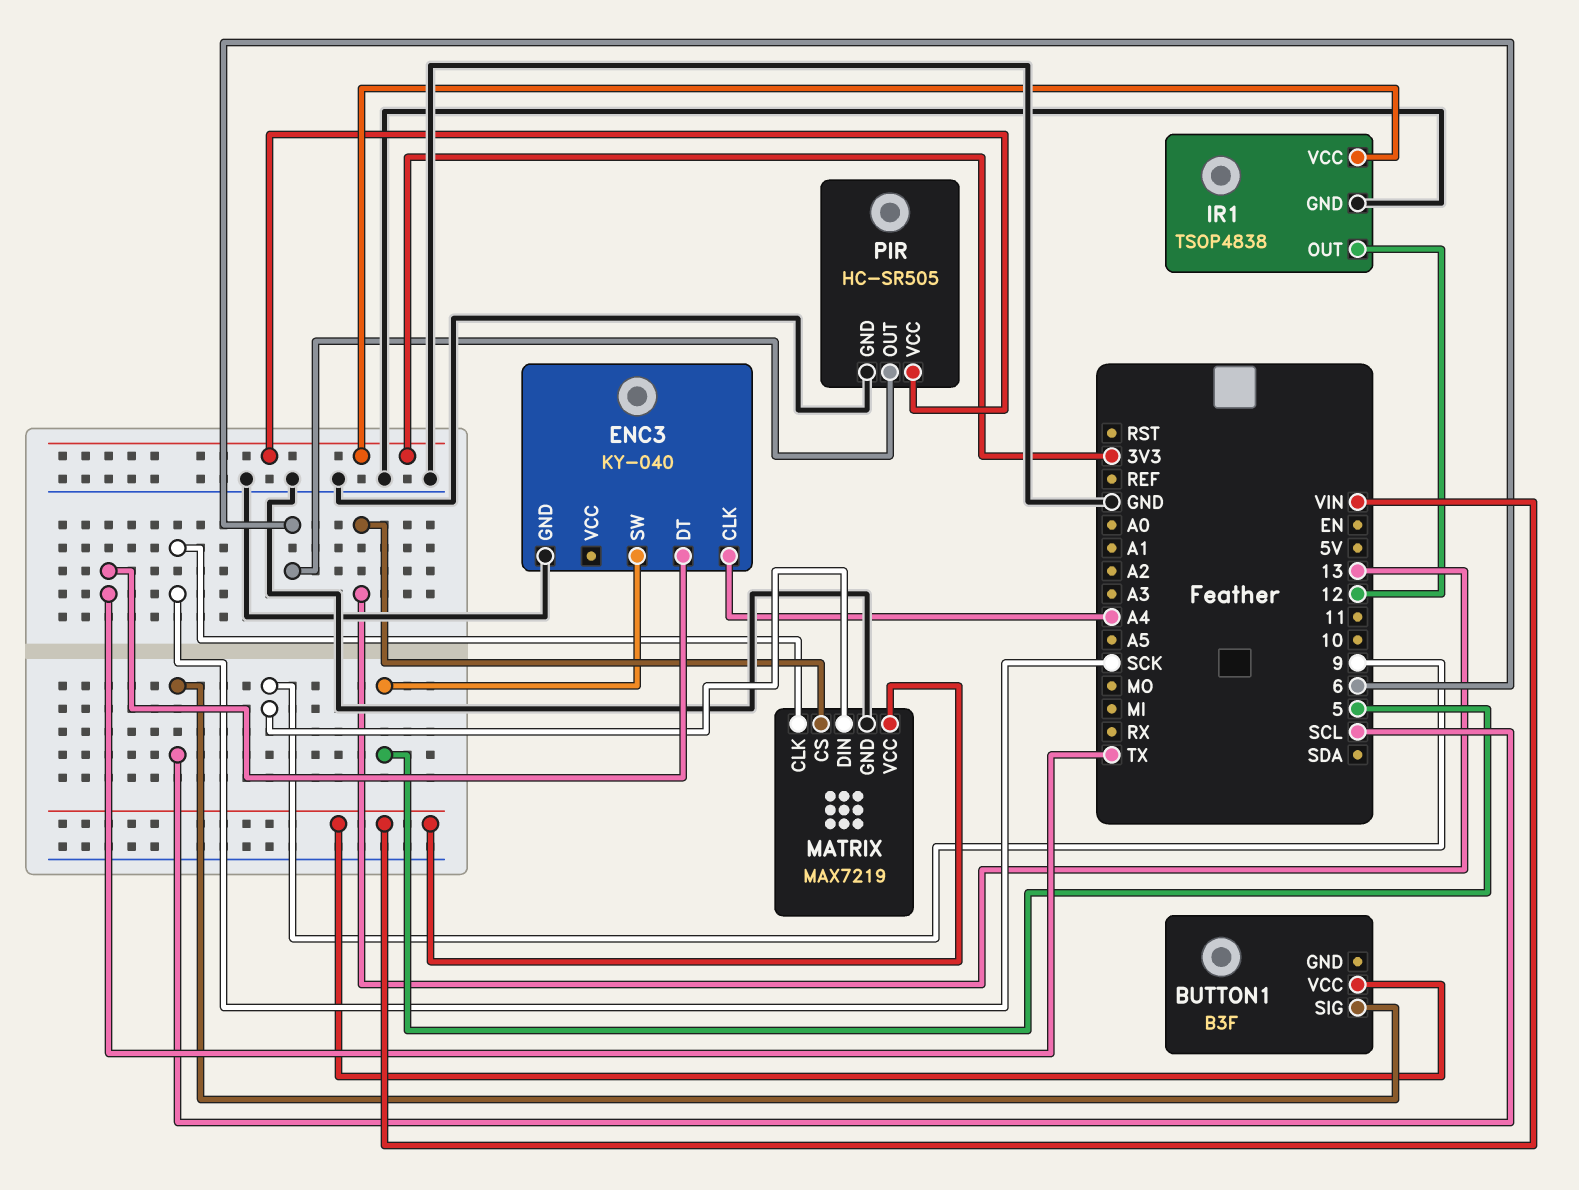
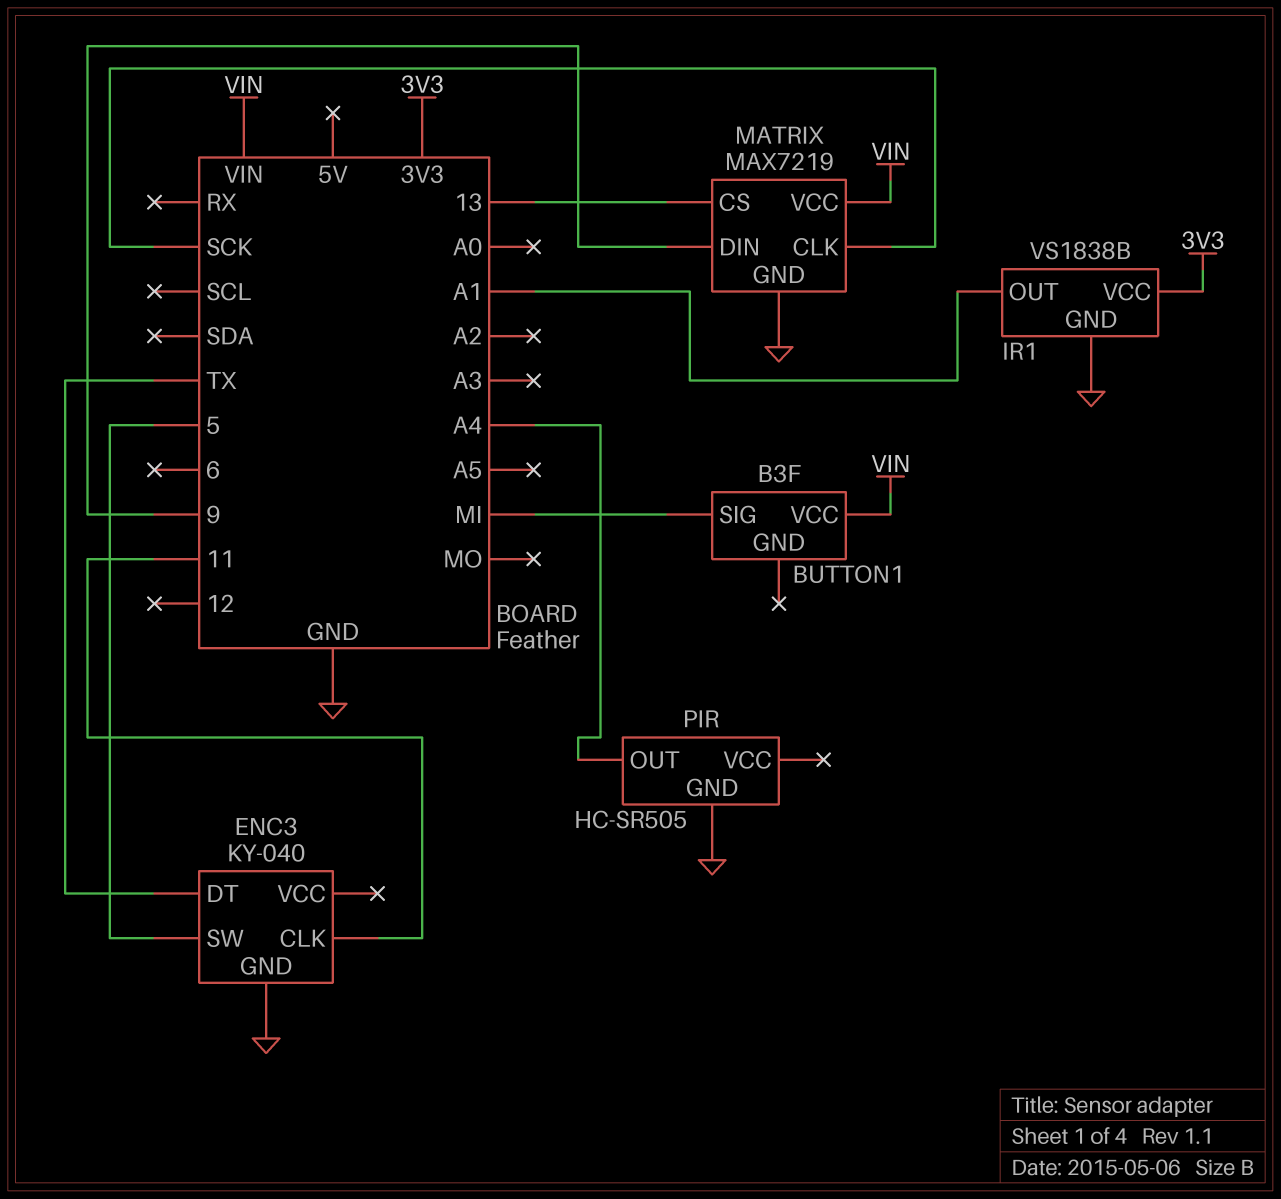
BUTTON1 pin SIG: SCL -> MI
ENC3 pin CLK: A4 -> 11
IR1: TSOP4838 -> VS1838B
IR1 pin OUT: 12 -> A1
PIR pin OUT: 6 -> A4
PIR pin VCC: 3V3 -> none

